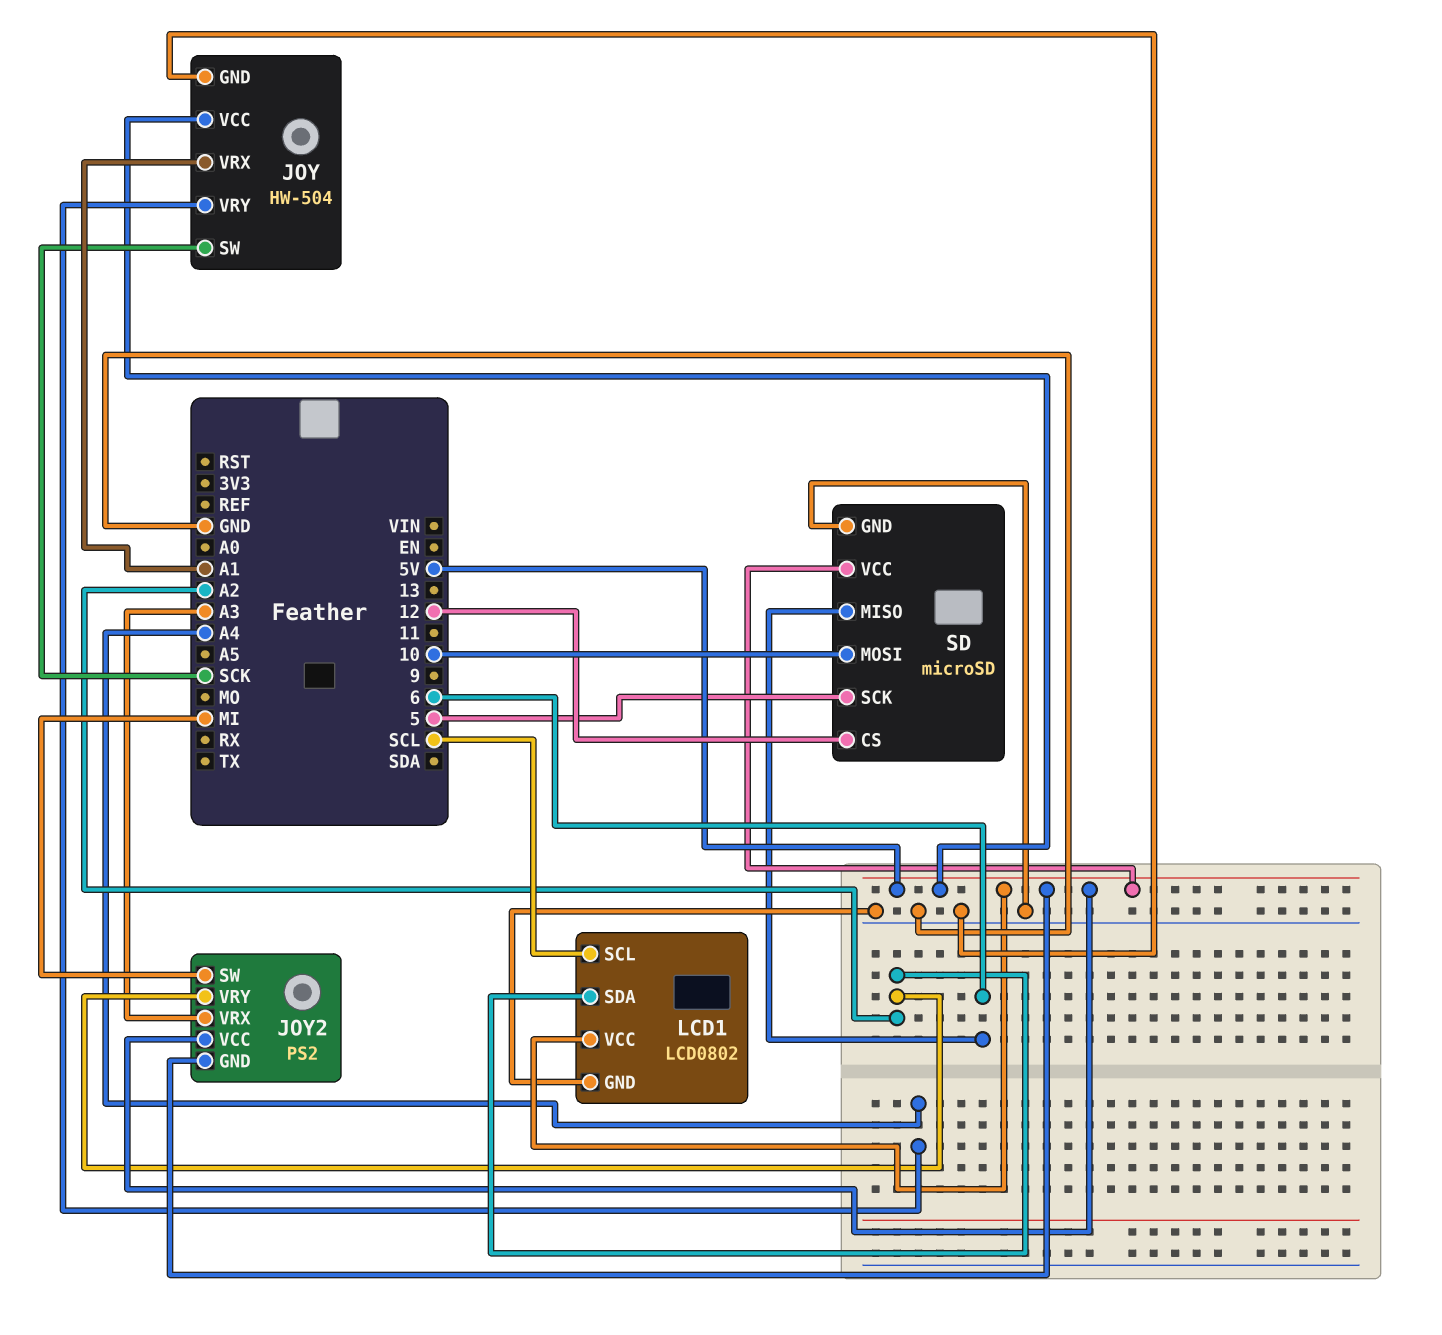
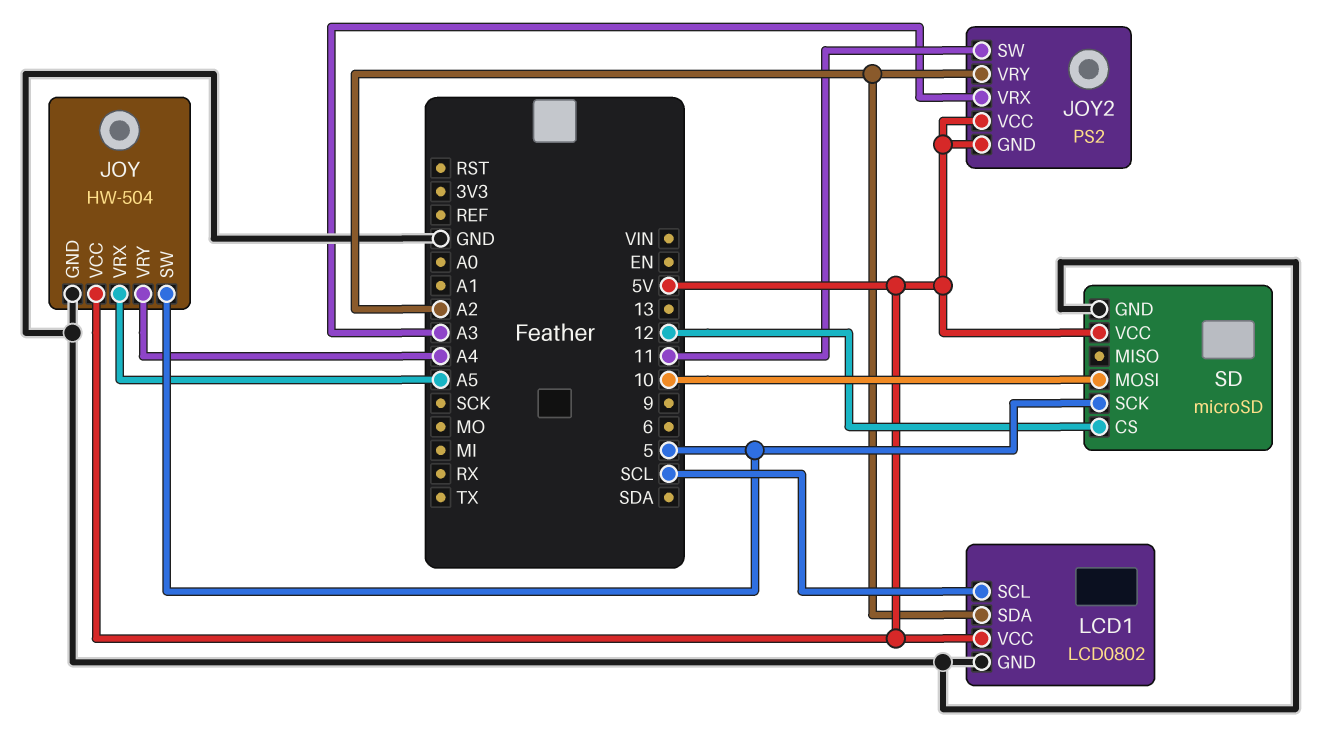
JOY pin SW: SCK -> 5
JOY pin VRX: A1 -> A5
JOY2 pin SW: MI -> 11
SD pin MISO: 6 -> none

